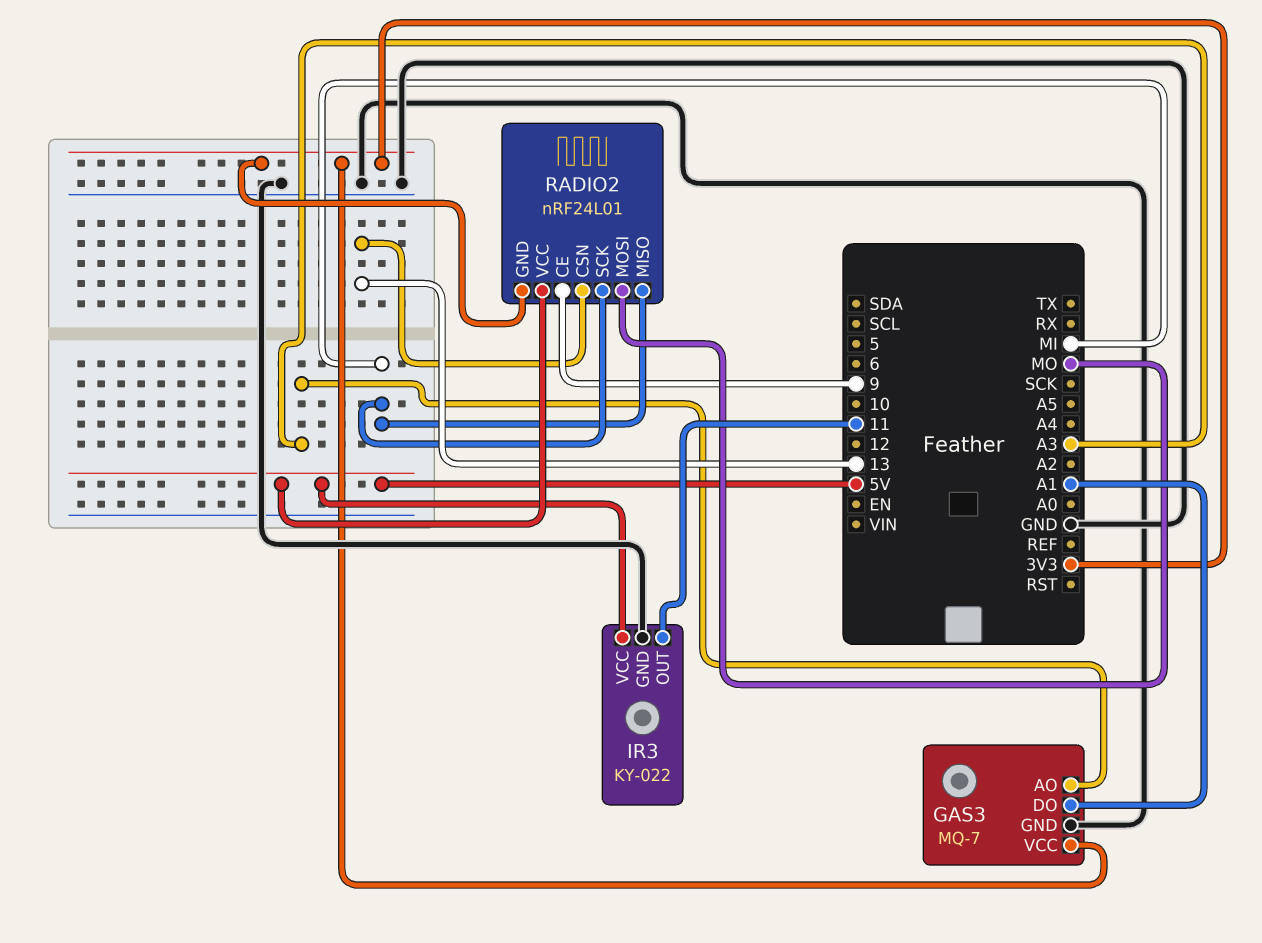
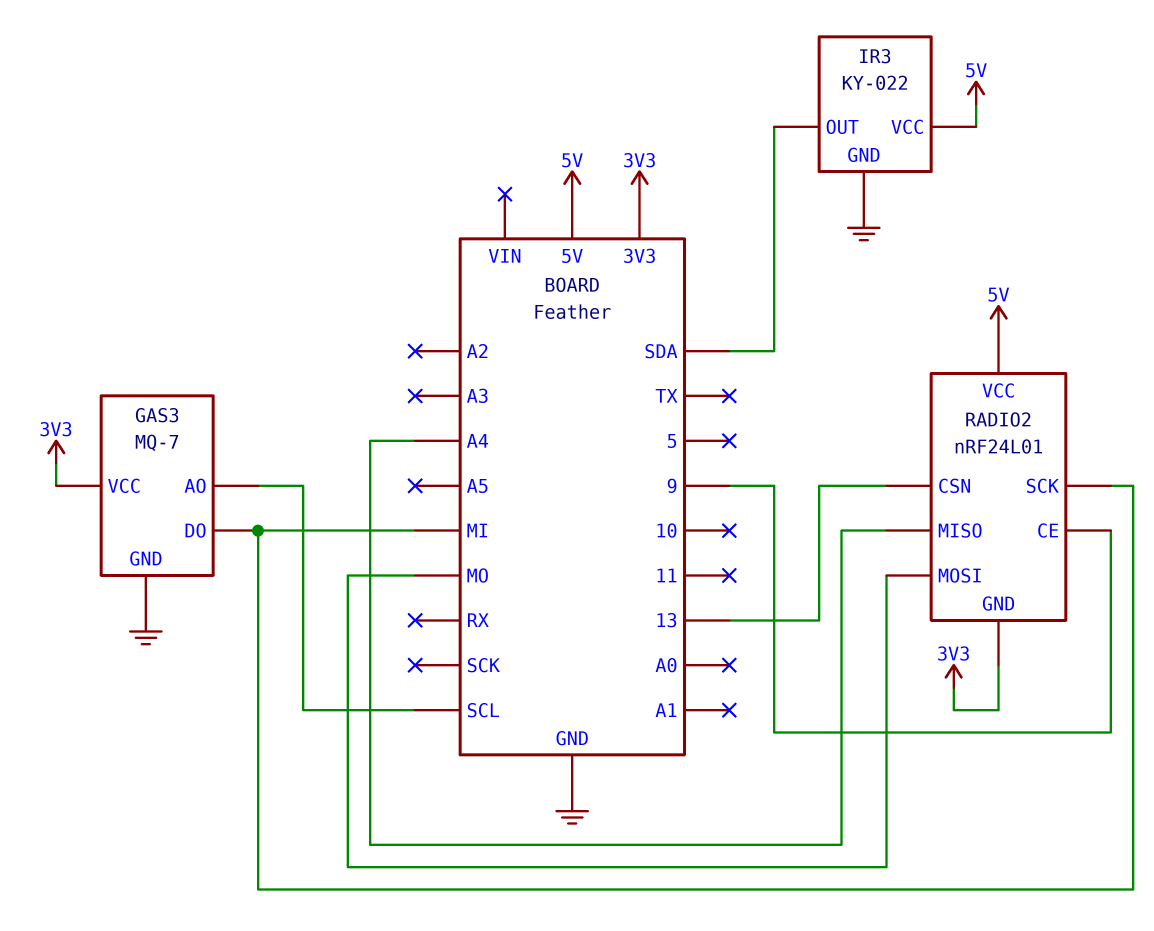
GAS3 pin AO: A3 -> SCL
GAS3 pin DO: A1 -> MI
IR3 pin OUT: 11 -> SDA
RADIO2 pin MISO: MI -> A4

